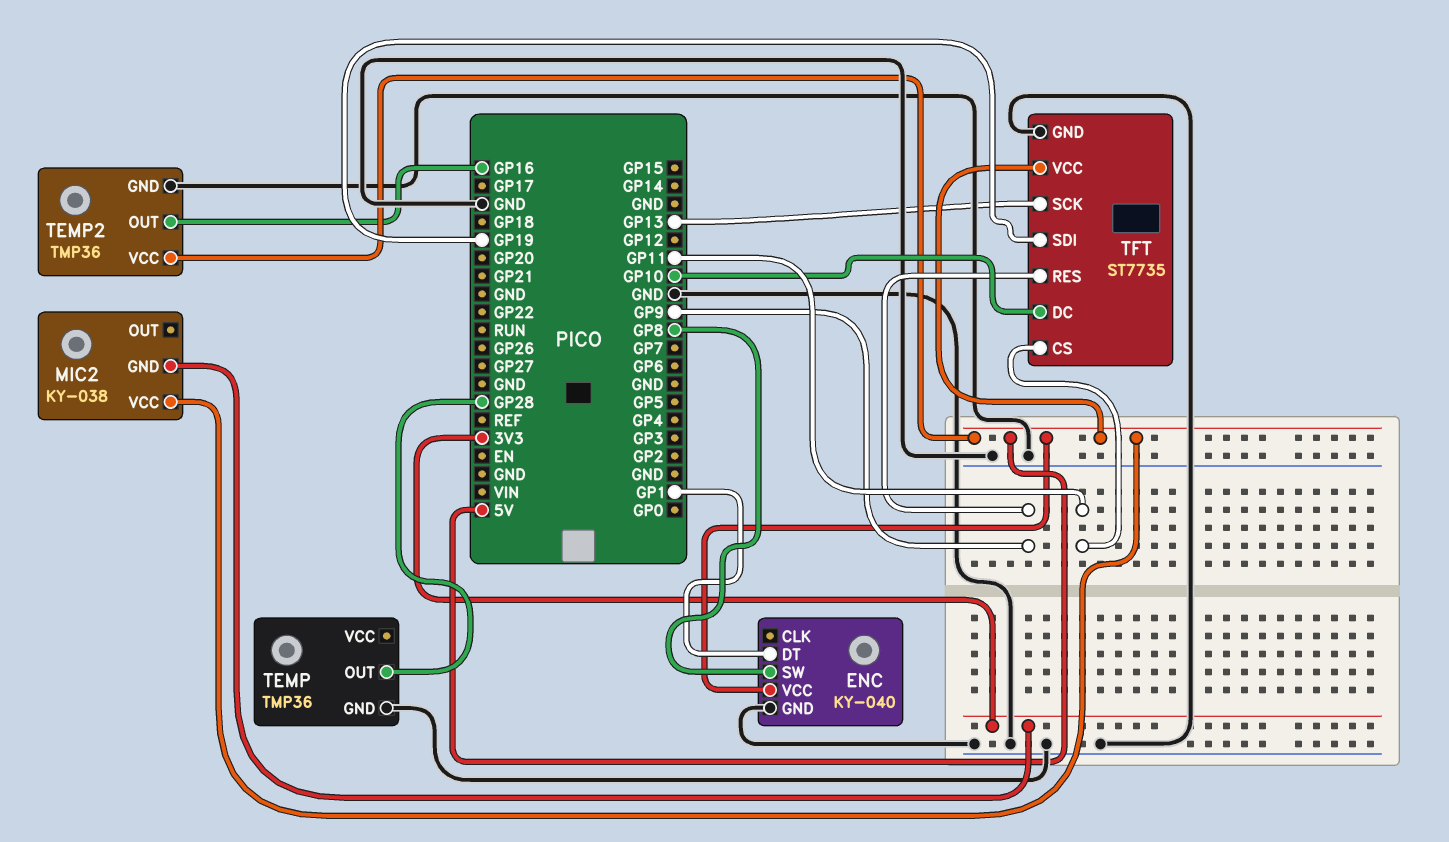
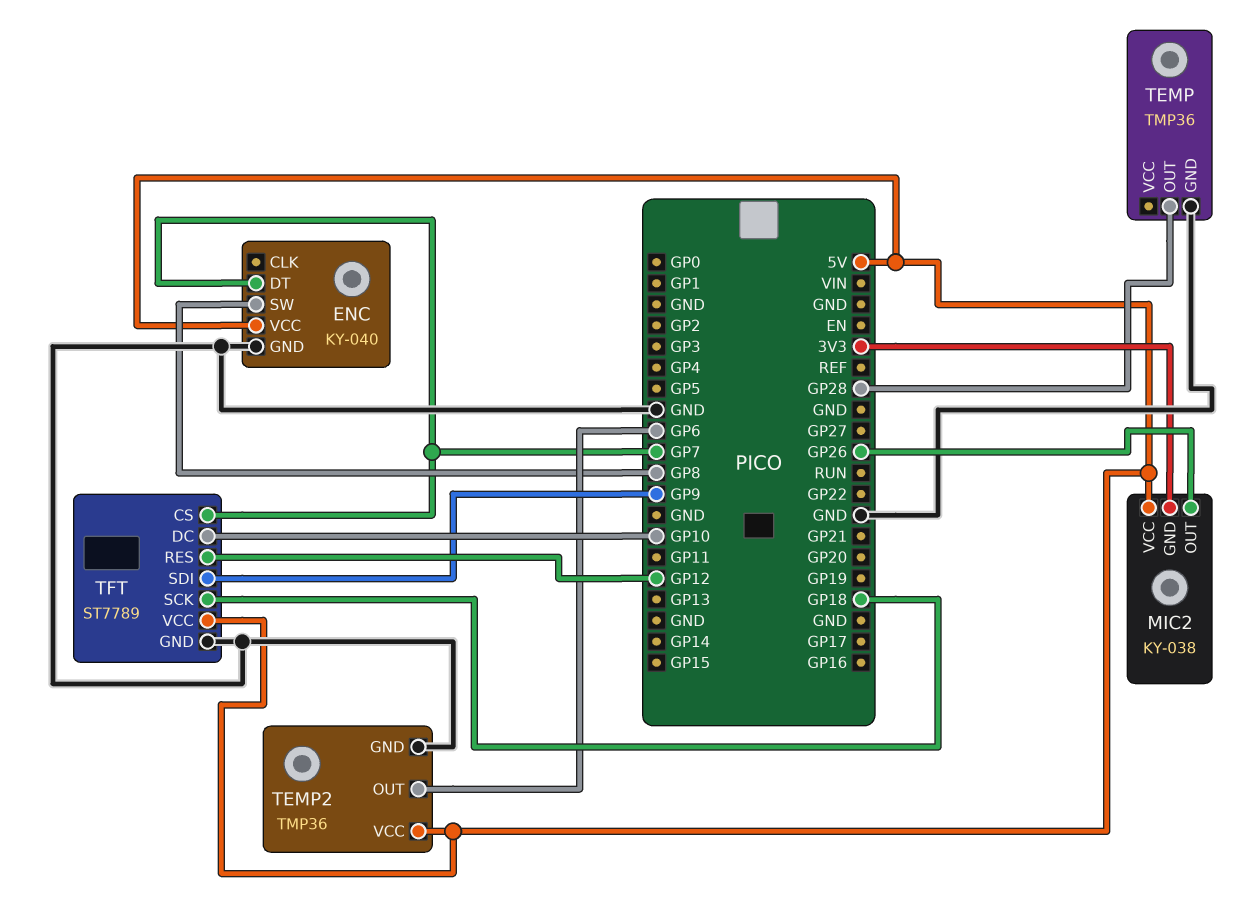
ENC pin DT: GP1 -> GP7
MIC2 pin OUT: none -> GP26
TEMP2 pin OUT: GP16 -> GP6
TFT: ST7735 -> ST7789
TFT pin CS: GP11 -> GP7
TFT pin RES: GP9 -> GP12
TFT pin SCK: GP13 -> GP18
TFT pin SDI: GP19 -> GP9

